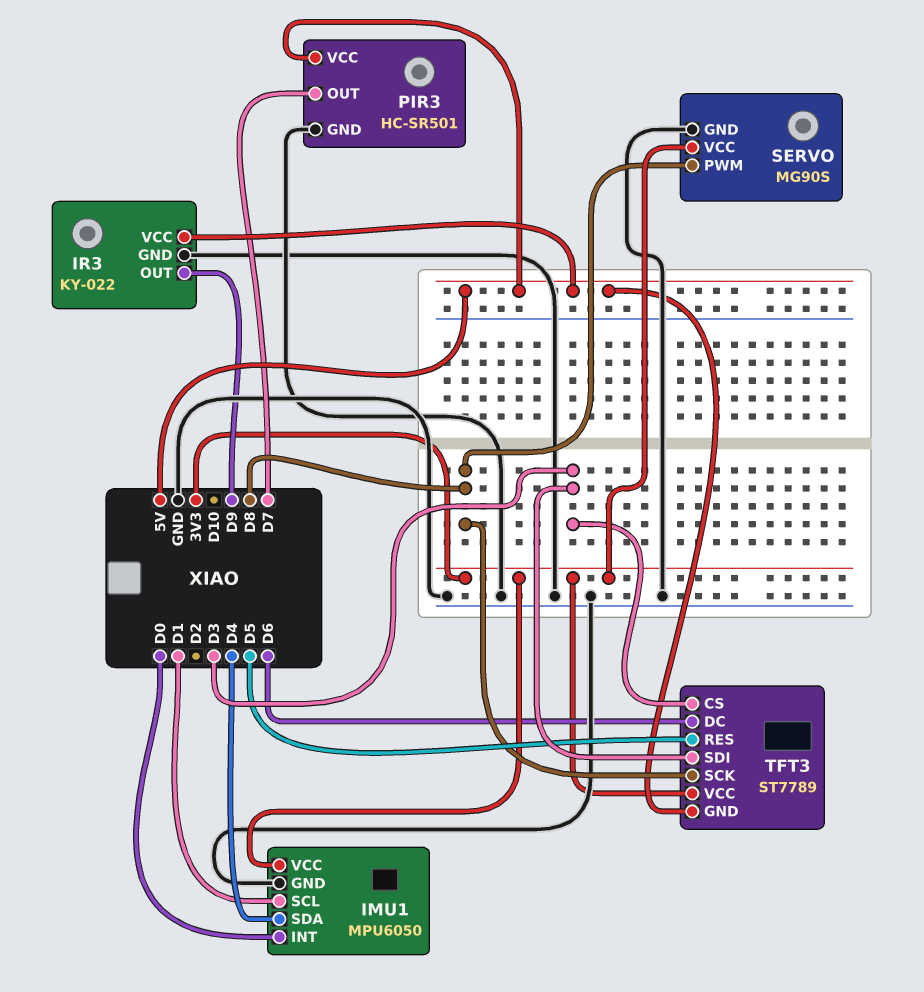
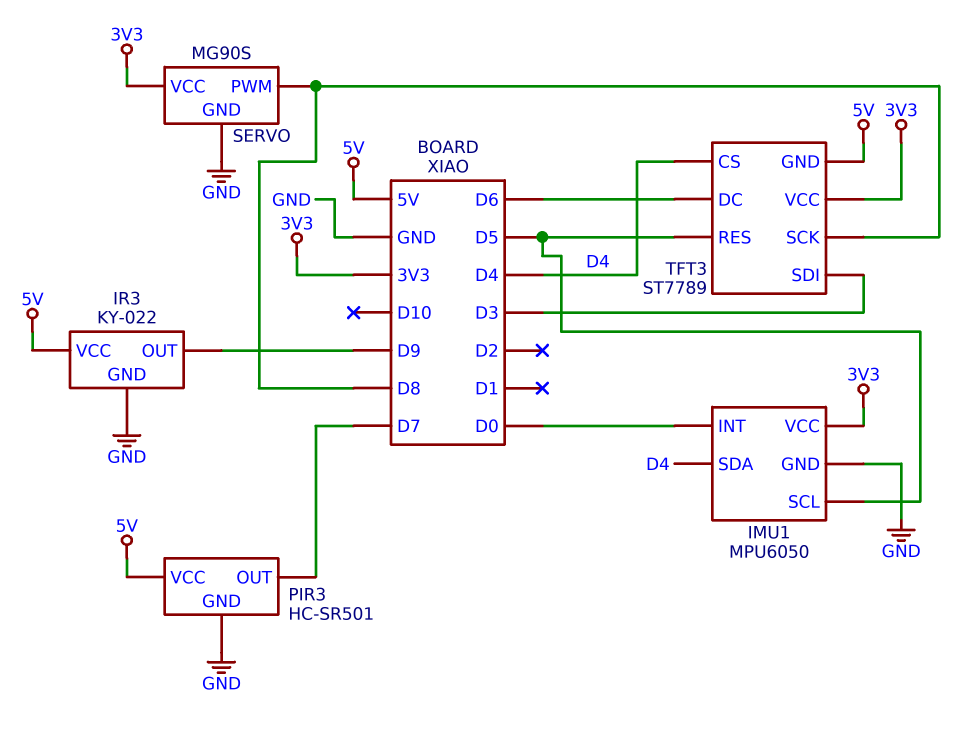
IMU1 pin SCL: D1 -> D5
TFT3 pin CS: D3 -> D4

